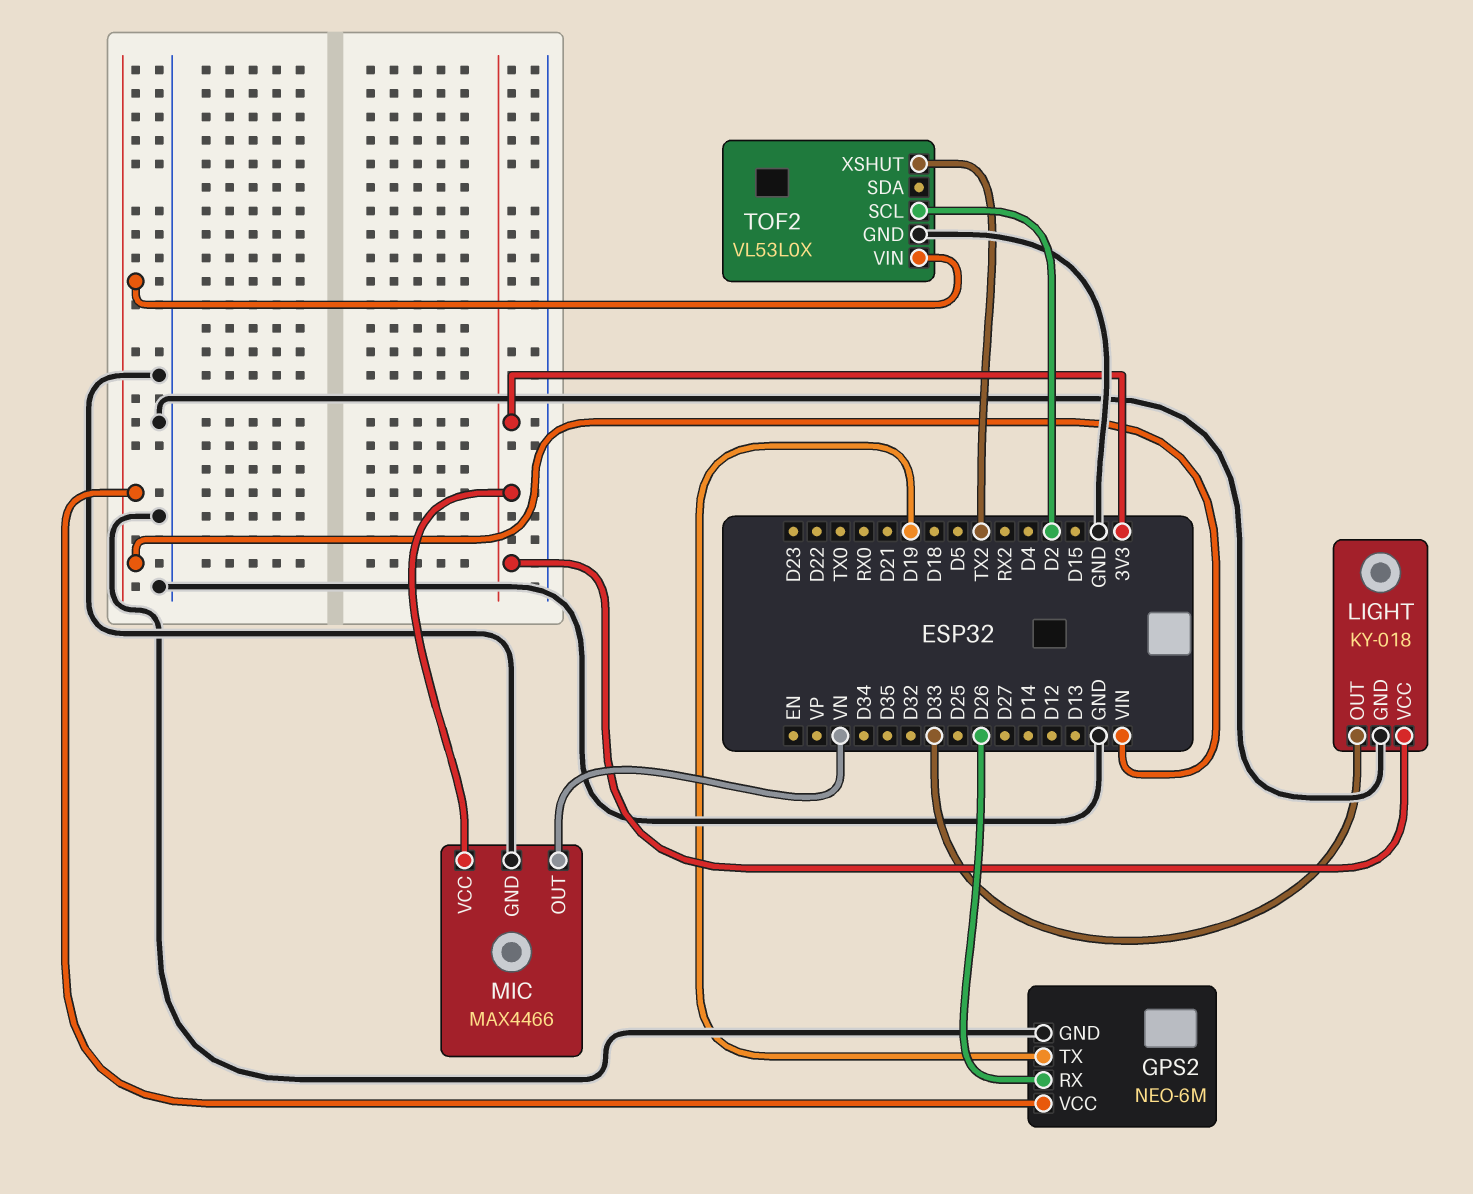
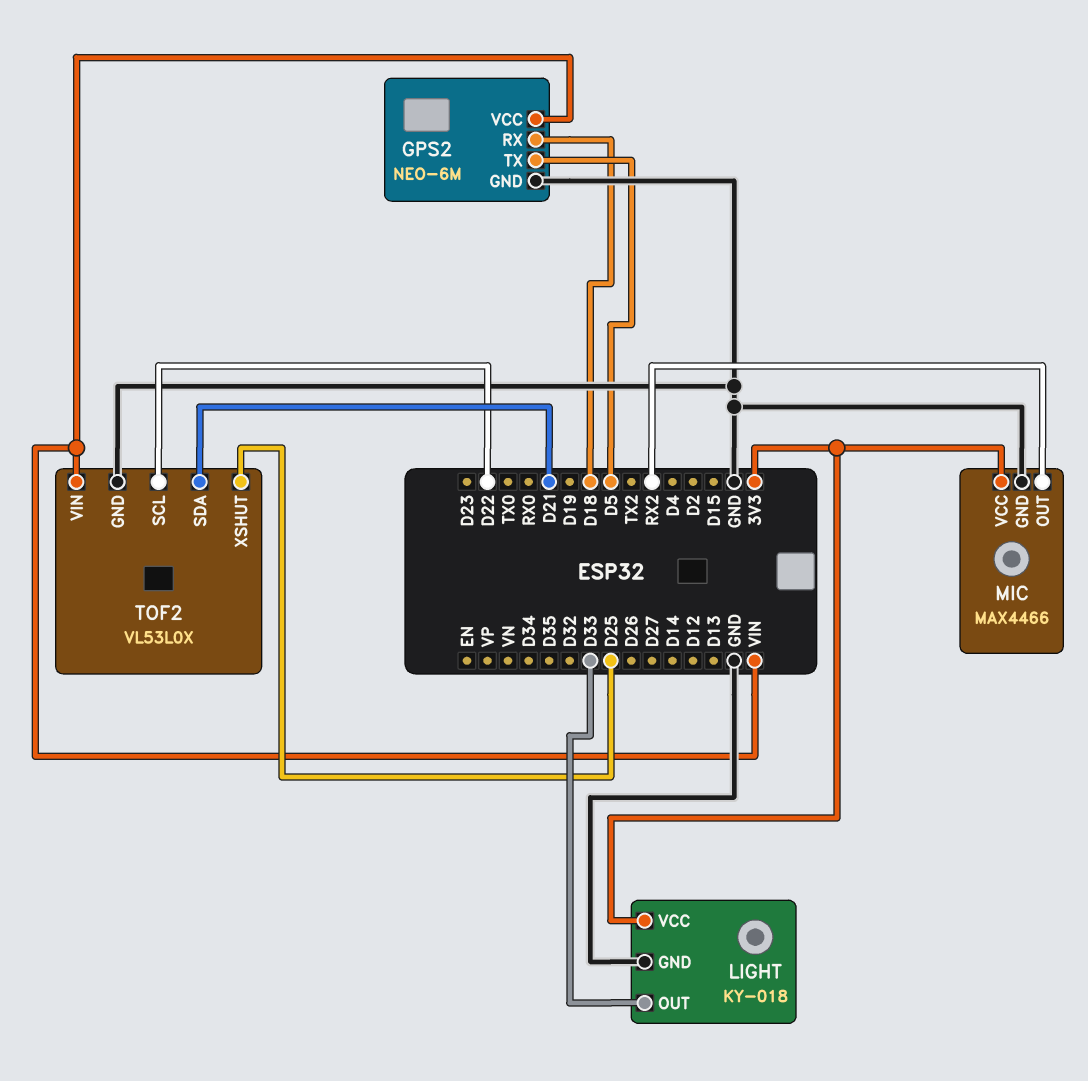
GPS2 pin RX: D26 -> D18
GPS2 pin TX: D19 -> D5
MIC pin OUT: VN -> RX2
TOF2 pin SCL: D2 -> D22
TOF2 pin SDA: none -> D21
TOF2 pin XSHUT: TX2 -> D25

